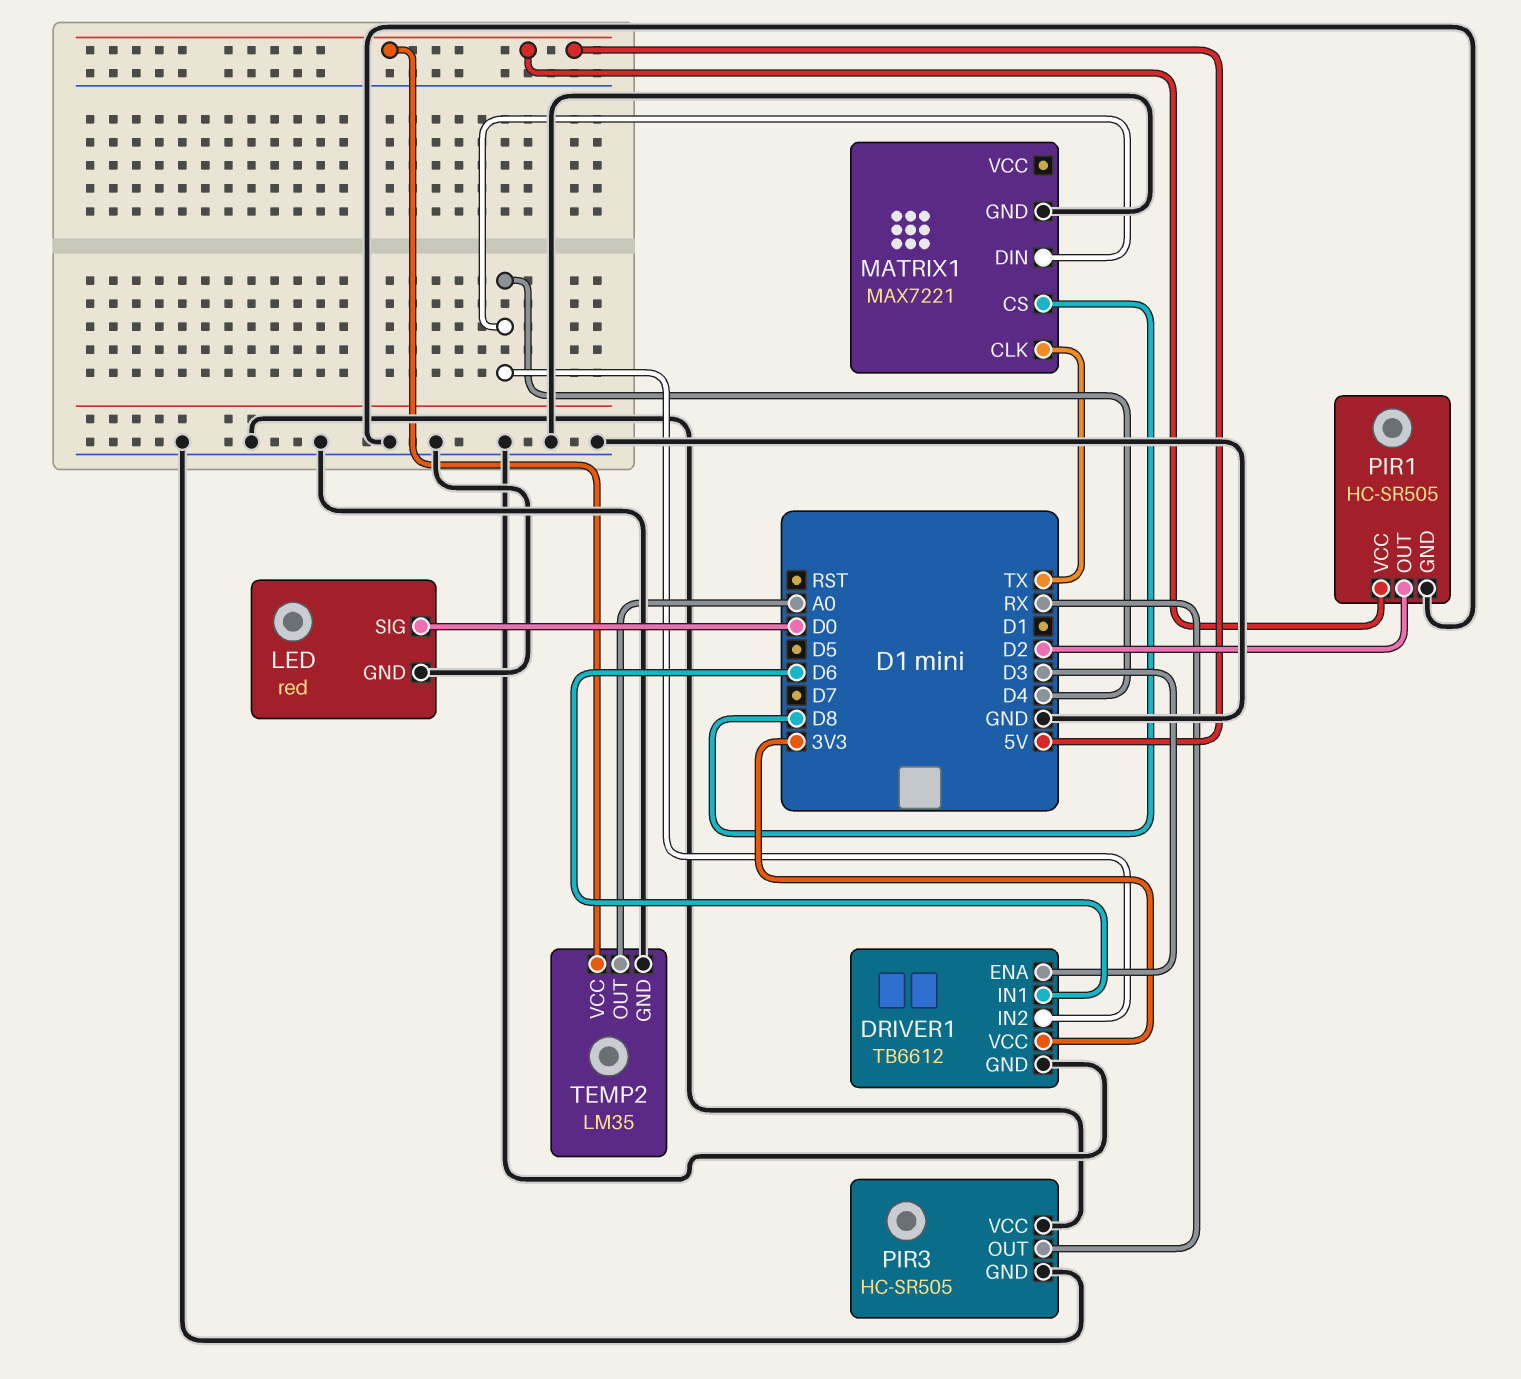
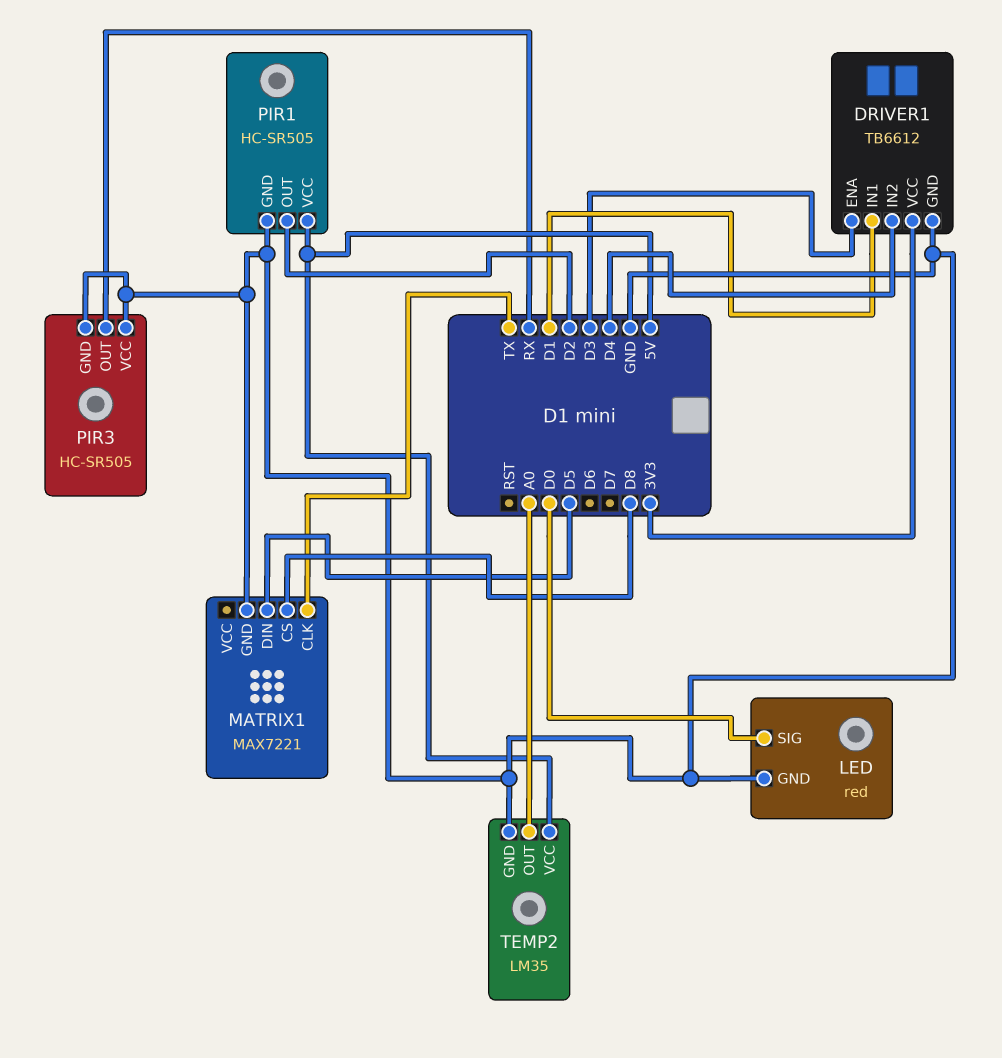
DRIVER1 pin IN1: D6 -> D1
MATRIX1 pin DIN: D4 -> D5

